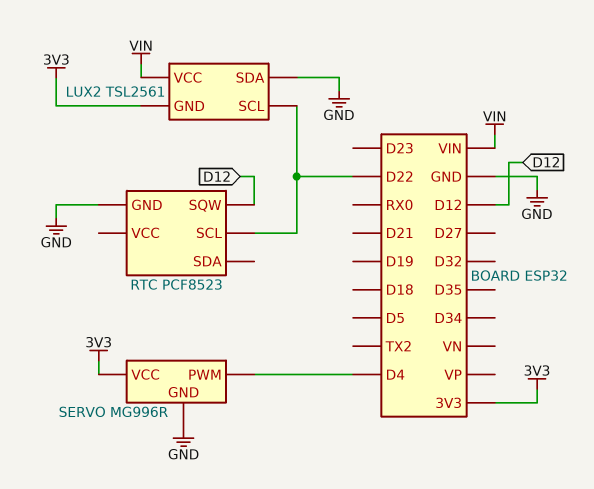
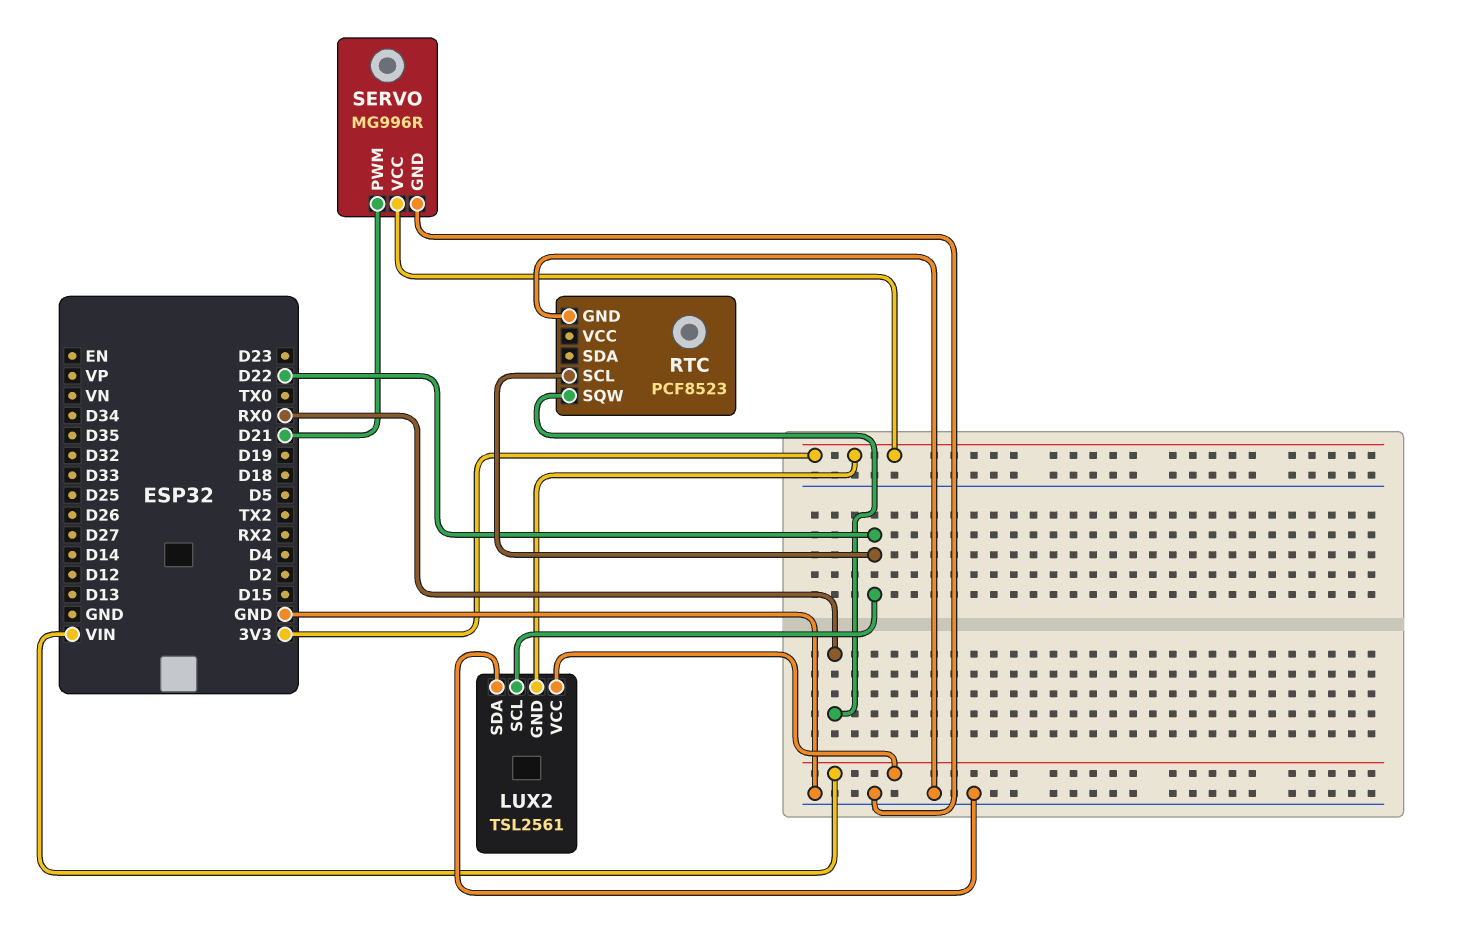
RTC pin SQW: D12 -> RX0
SERVO pin PWM: D4 -> D21

